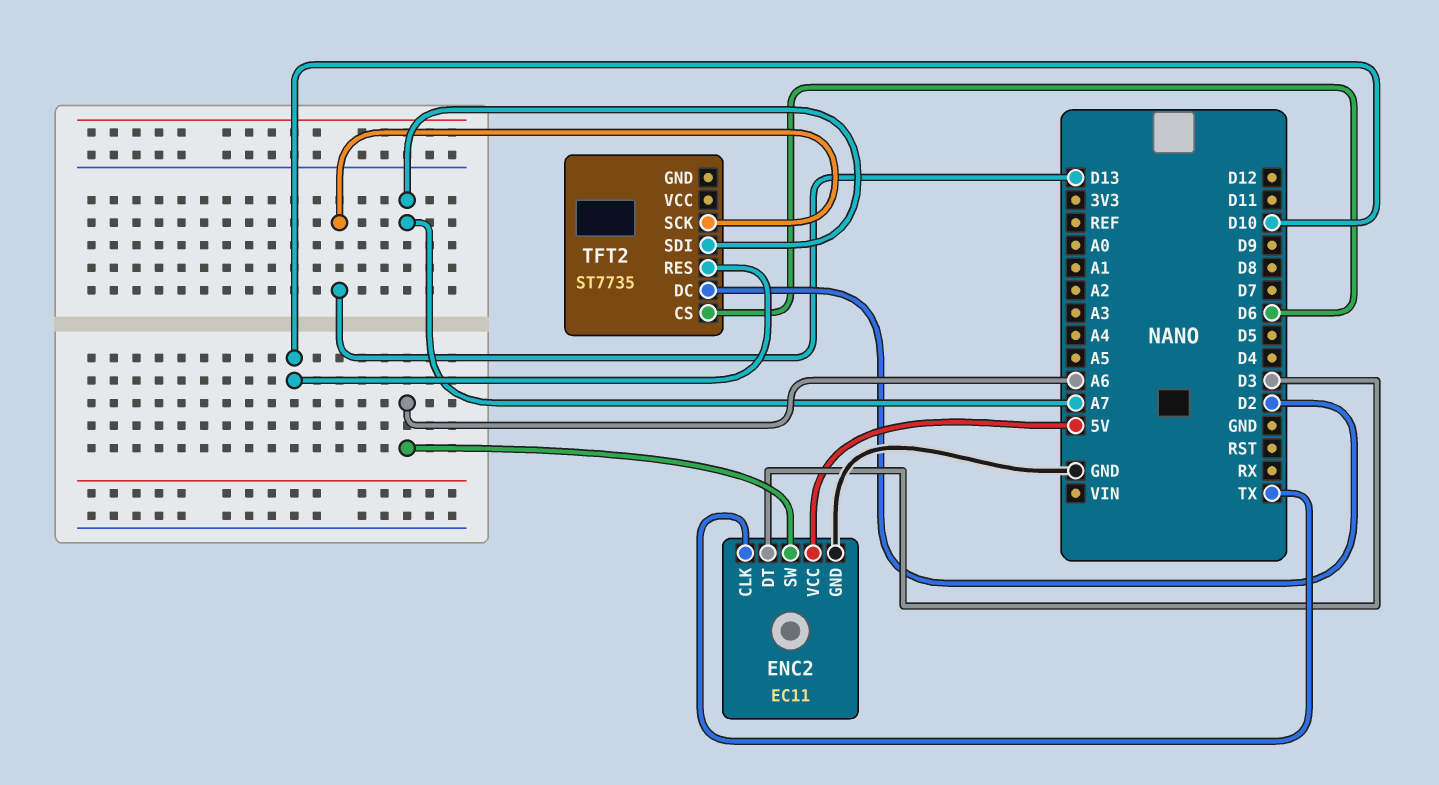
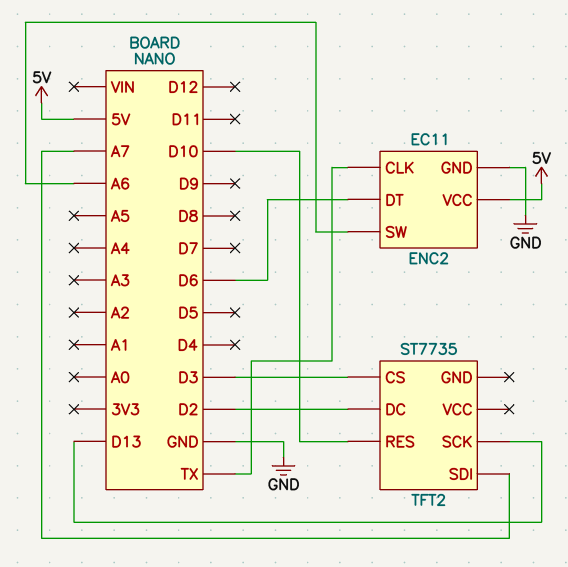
ENC2 pin DT: D3 -> D6
TFT2 pin CS: D6 -> D3

